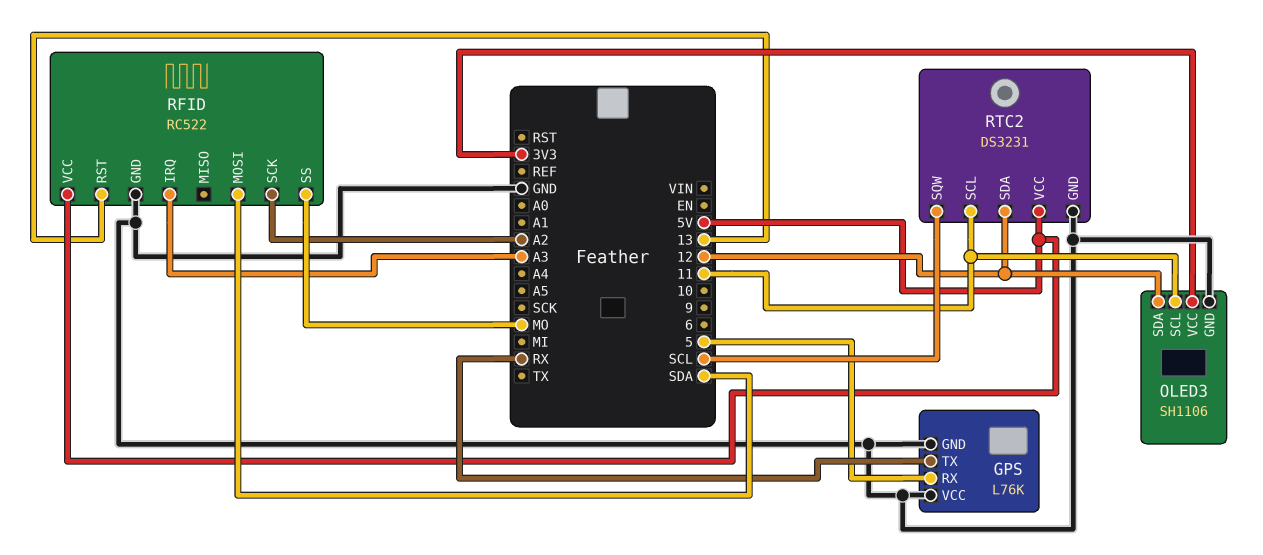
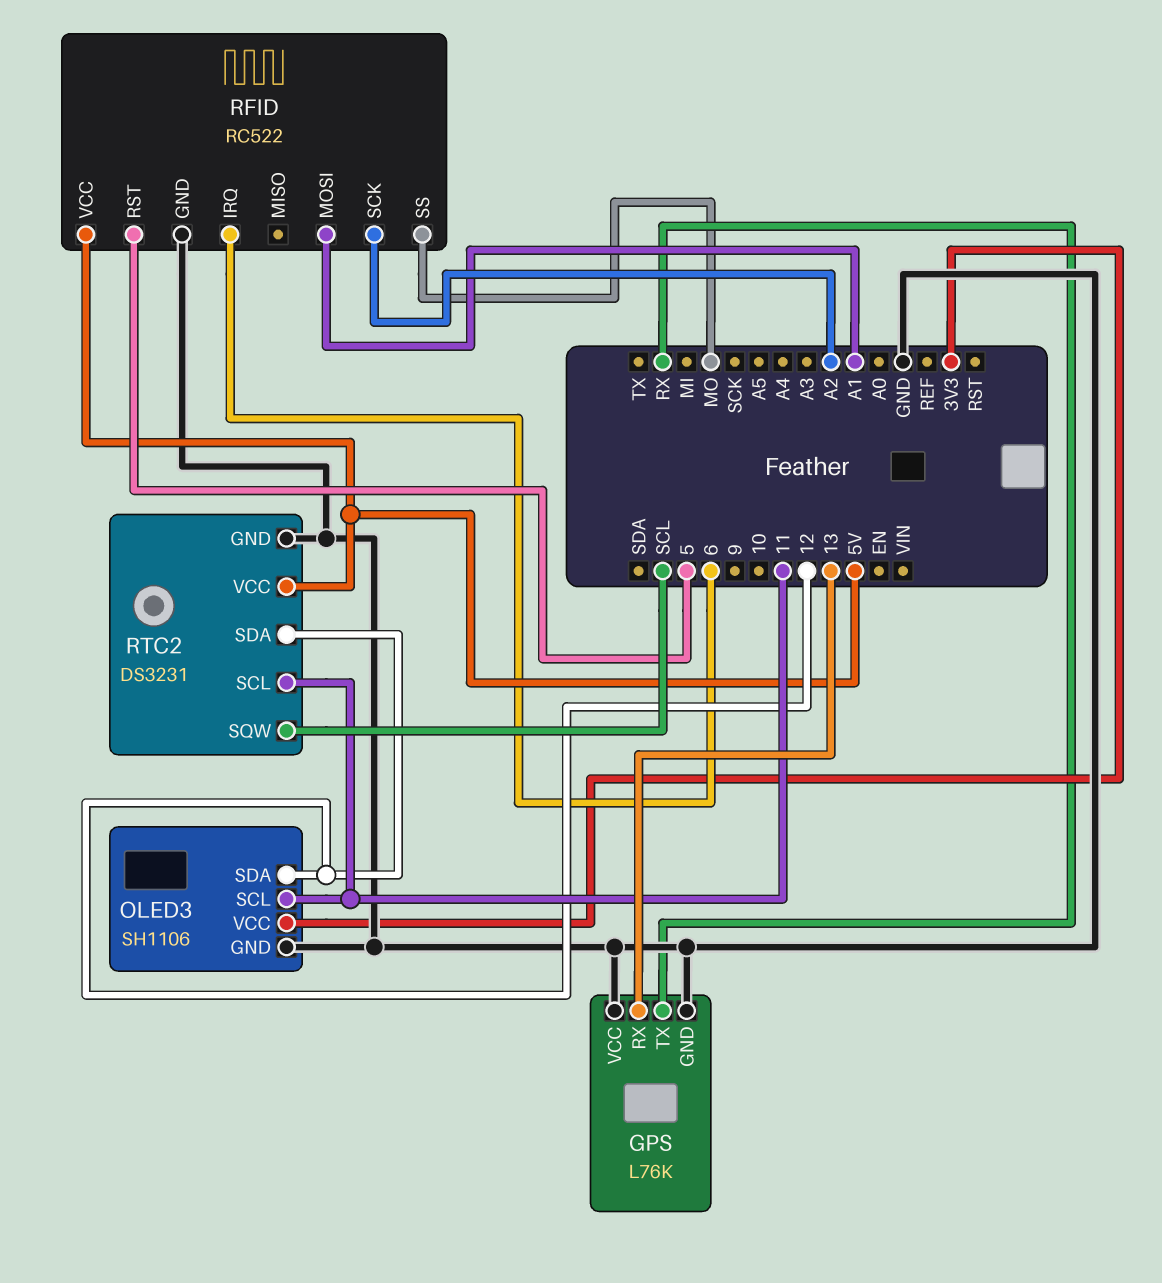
GPS pin RX: 5 -> 13
RFID pin IRQ: A3 -> 6
RFID pin MOSI: SDA -> A1
RFID pin RST: 13 -> 5

